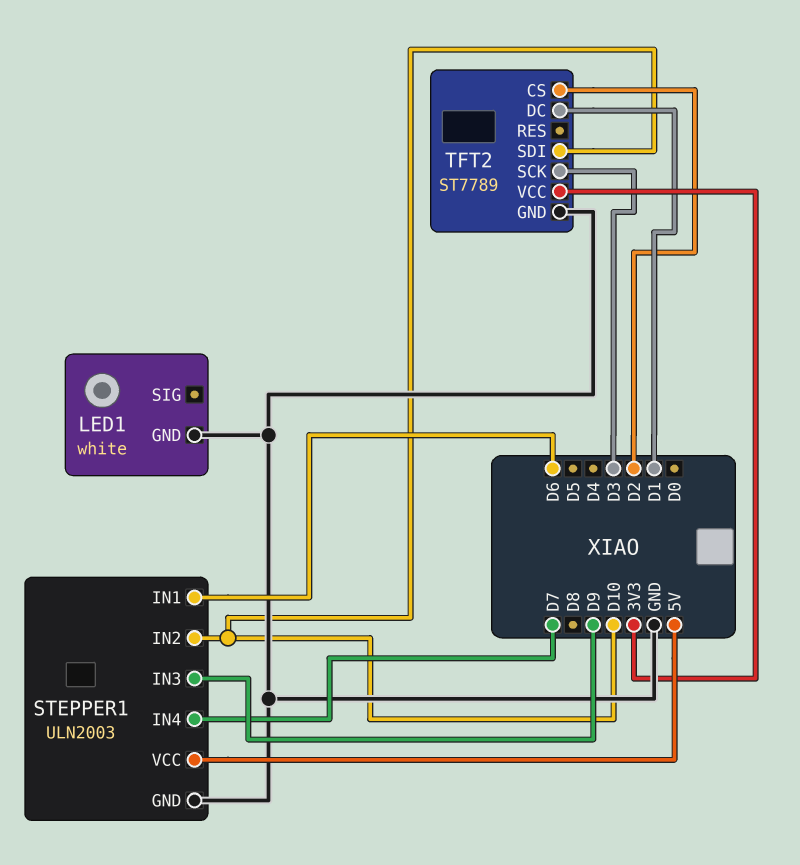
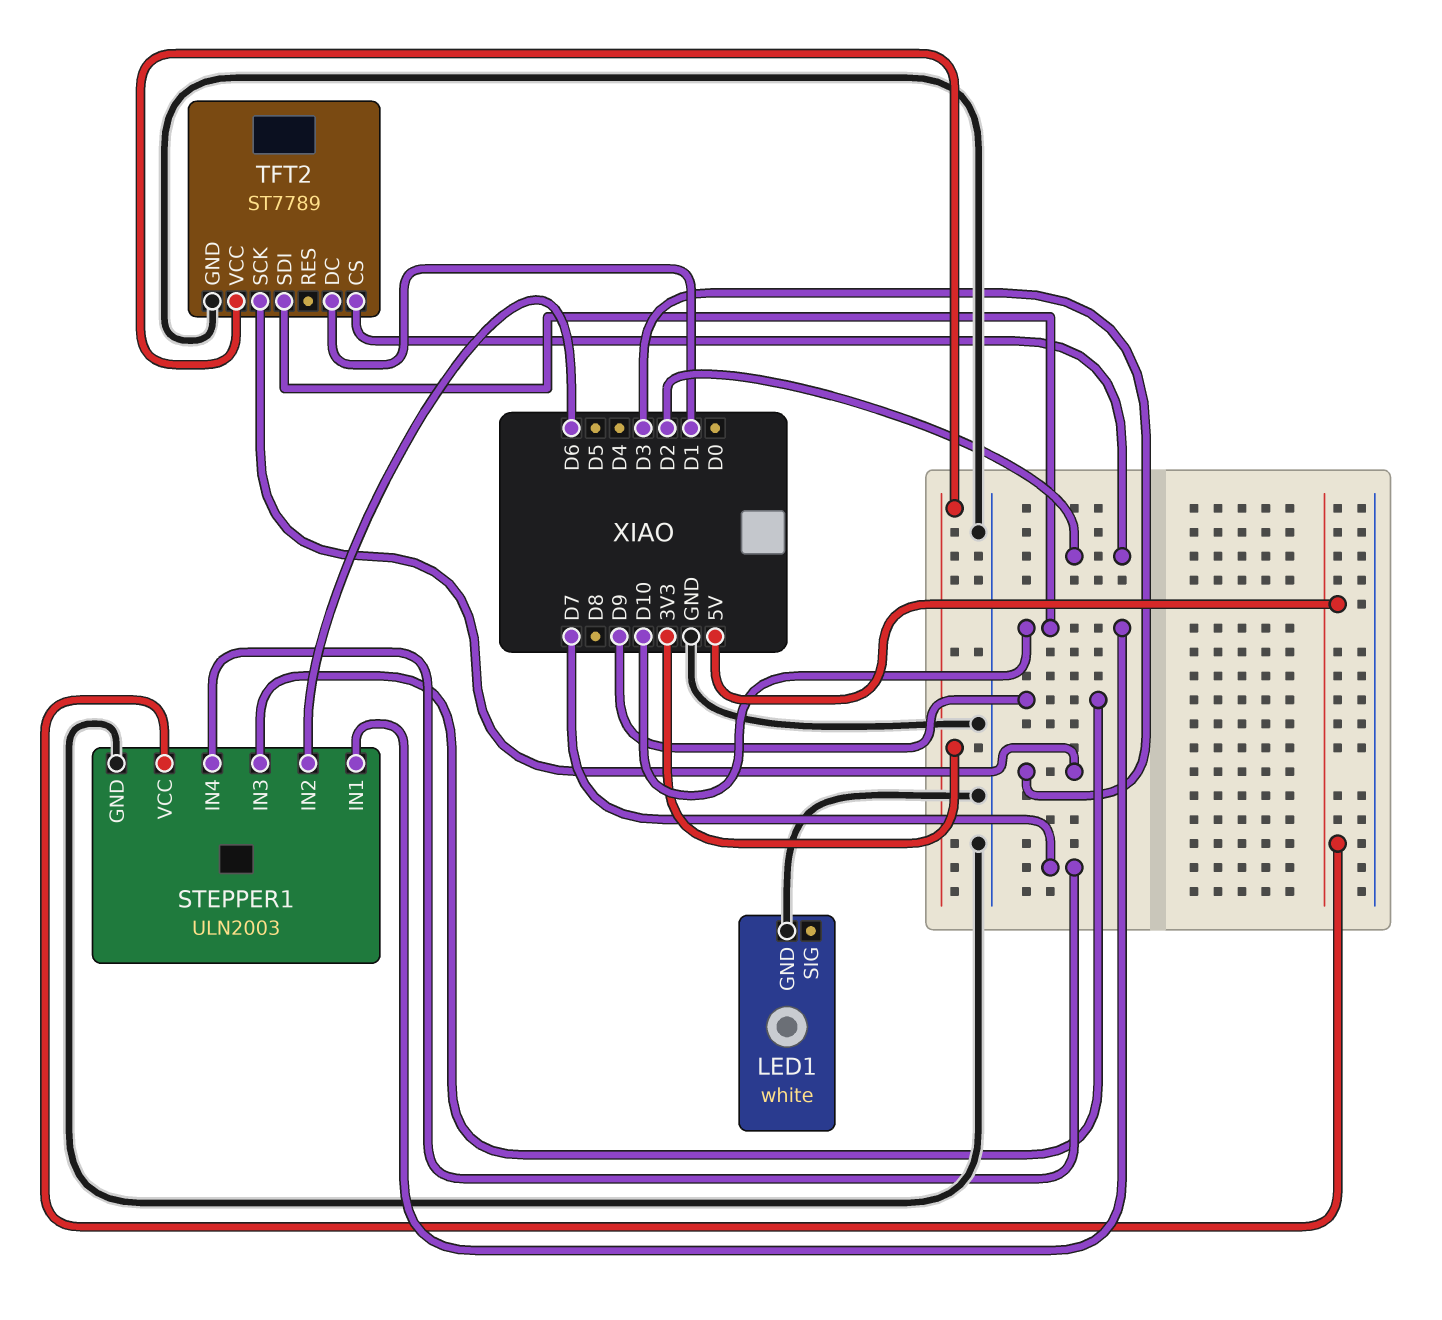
STEPPER1 pin IN1: D6 -> D10
STEPPER1 pin IN2: D10 -> D6

